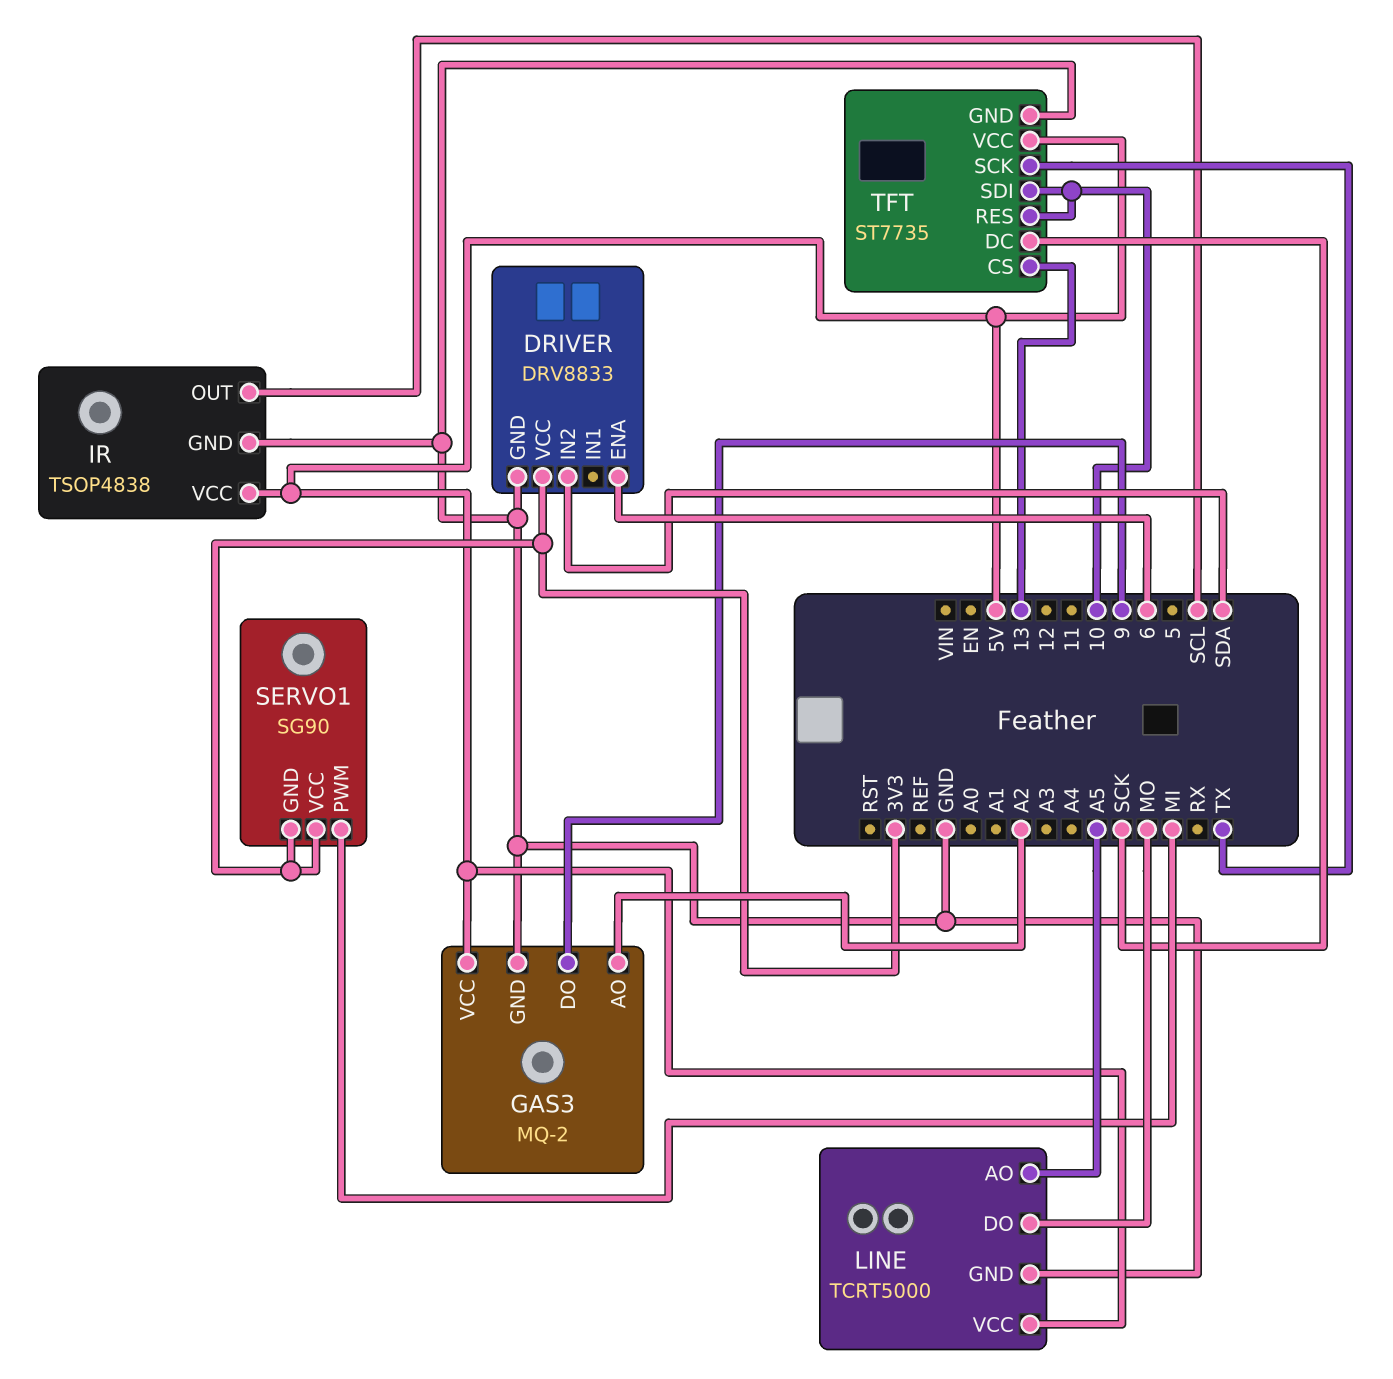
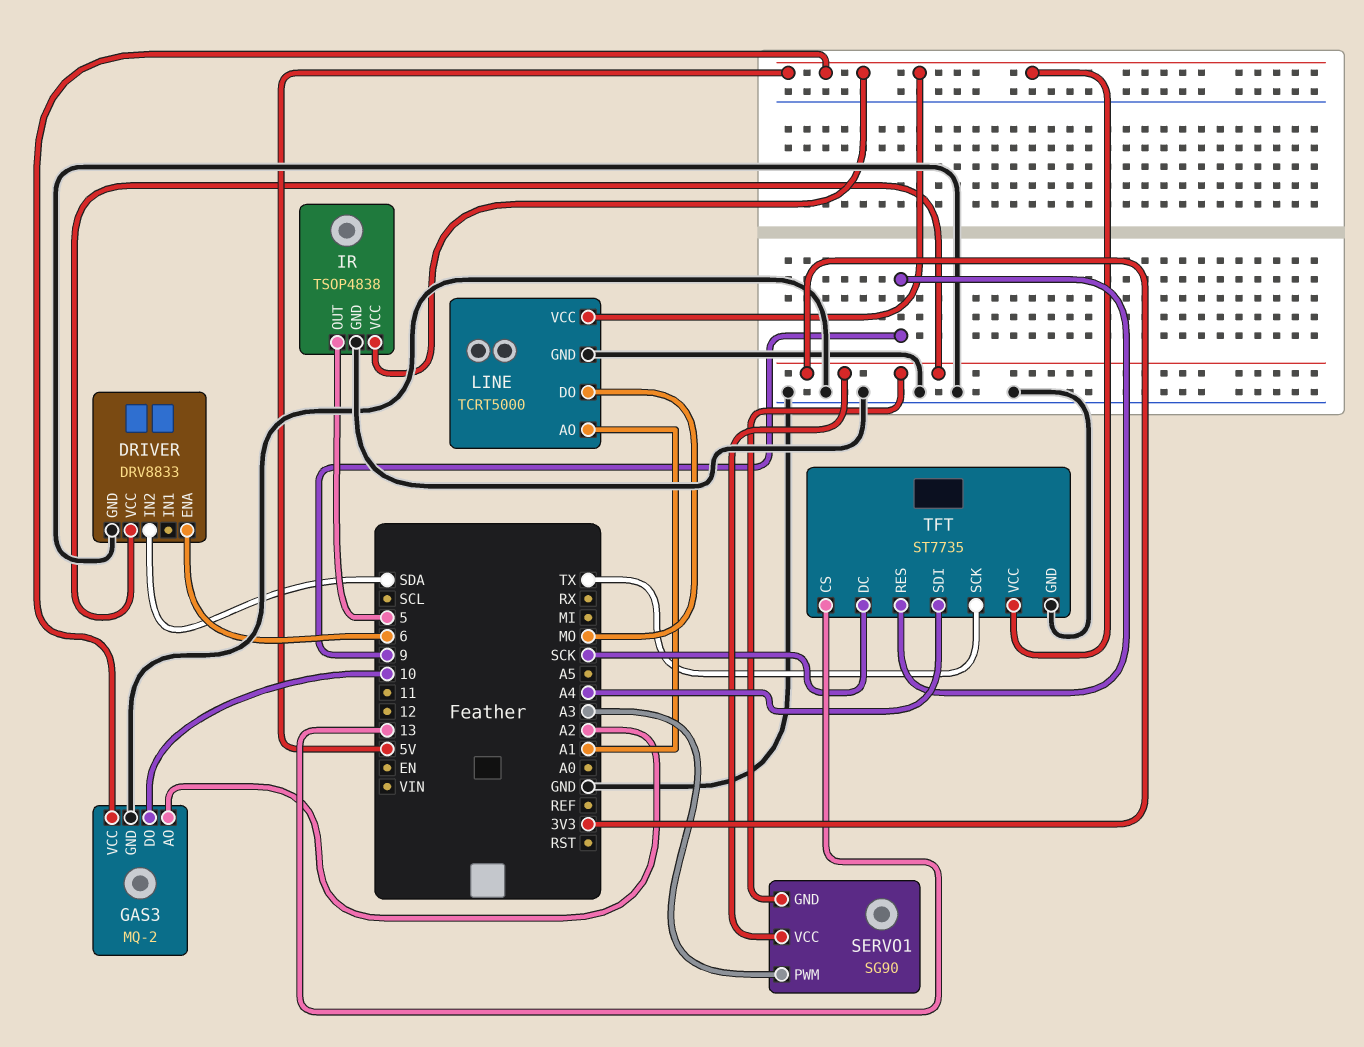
GAS3 pin DO: 9 -> 10
IR pin OUT: SCL -> 5
LINE pin AO: A5 -> A1
SERVO1 pin PWM: MI -> A3
TFT pin RES: 10 -> 9
TFT pin SDI: 10 -> A4

